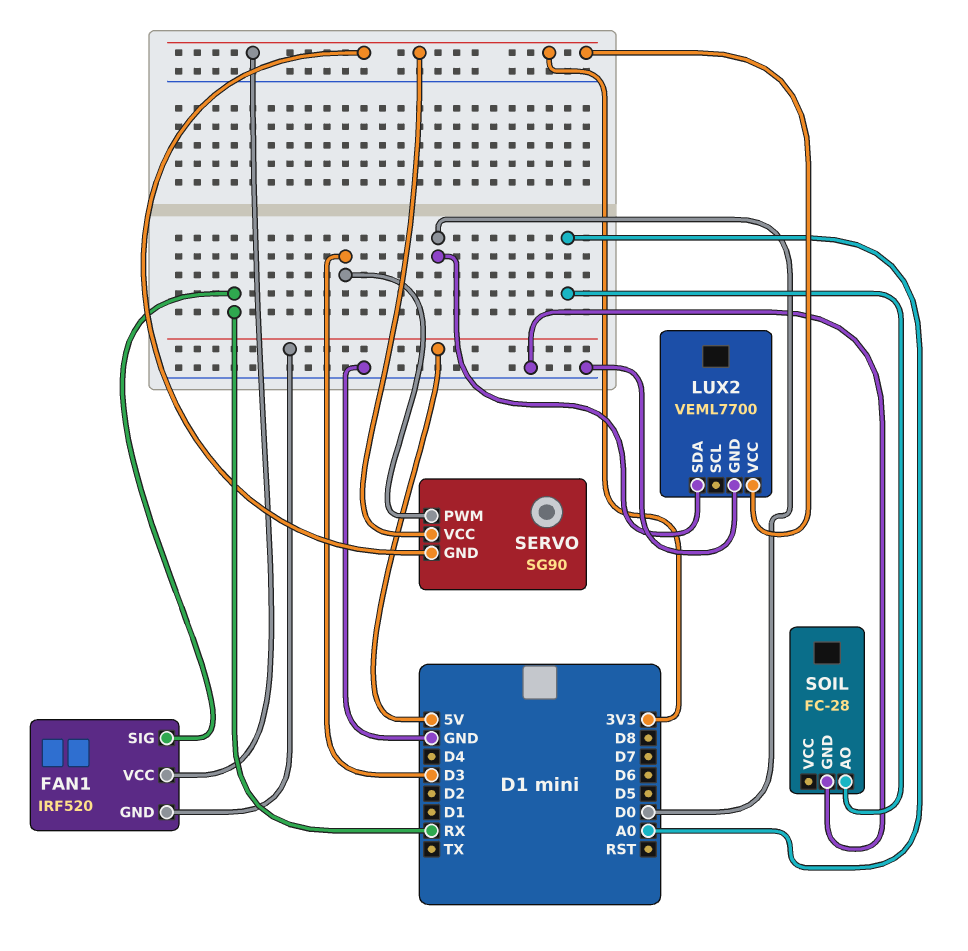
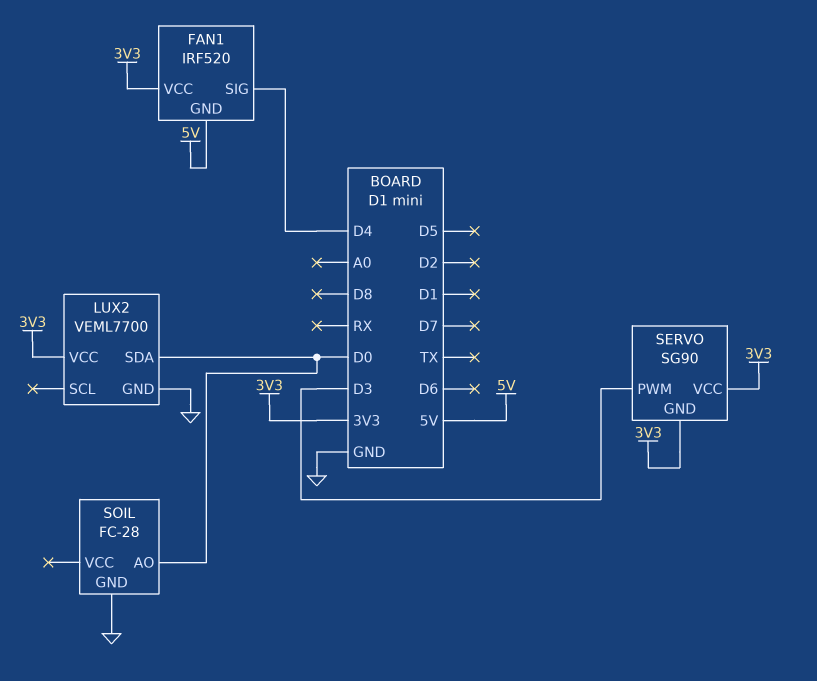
FAN1 pin SIG: RX -> D4
SOIL pin AO: A0 -> D0

